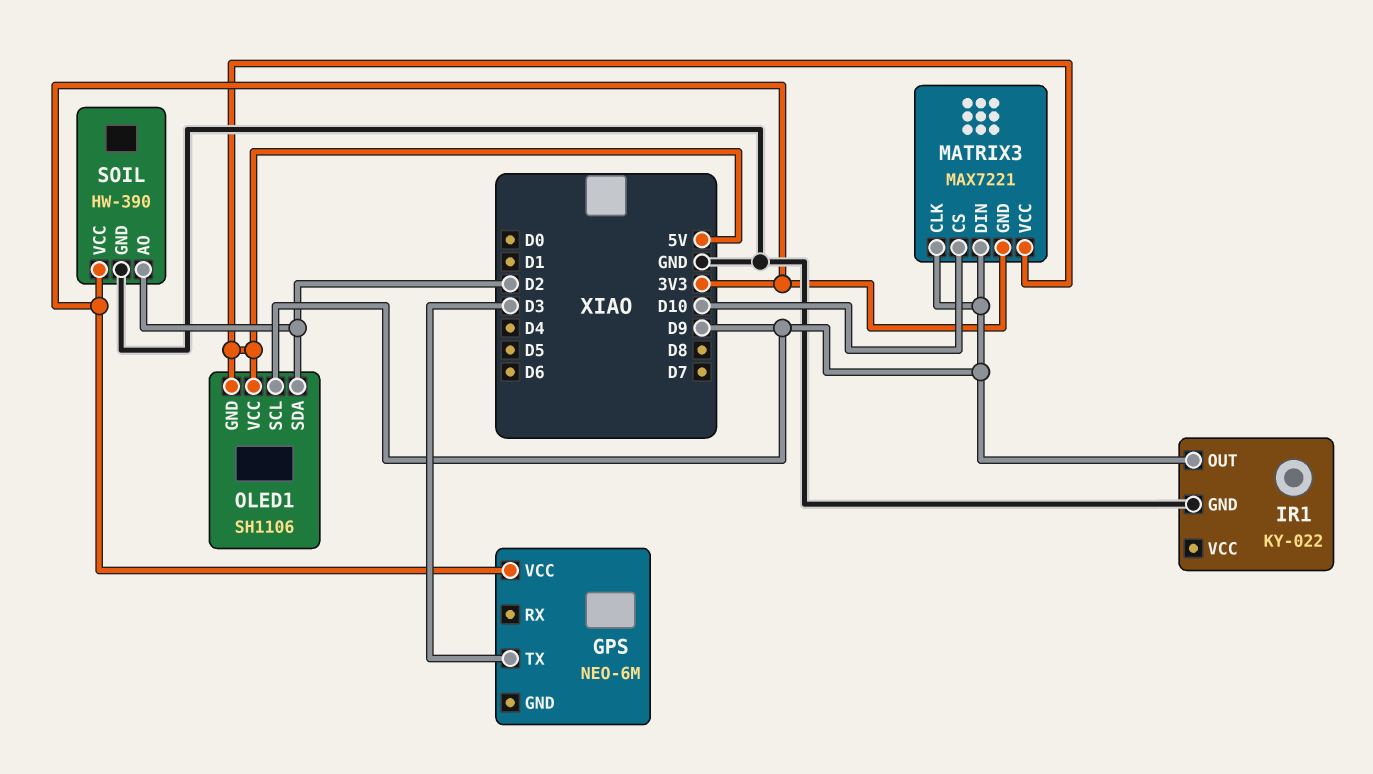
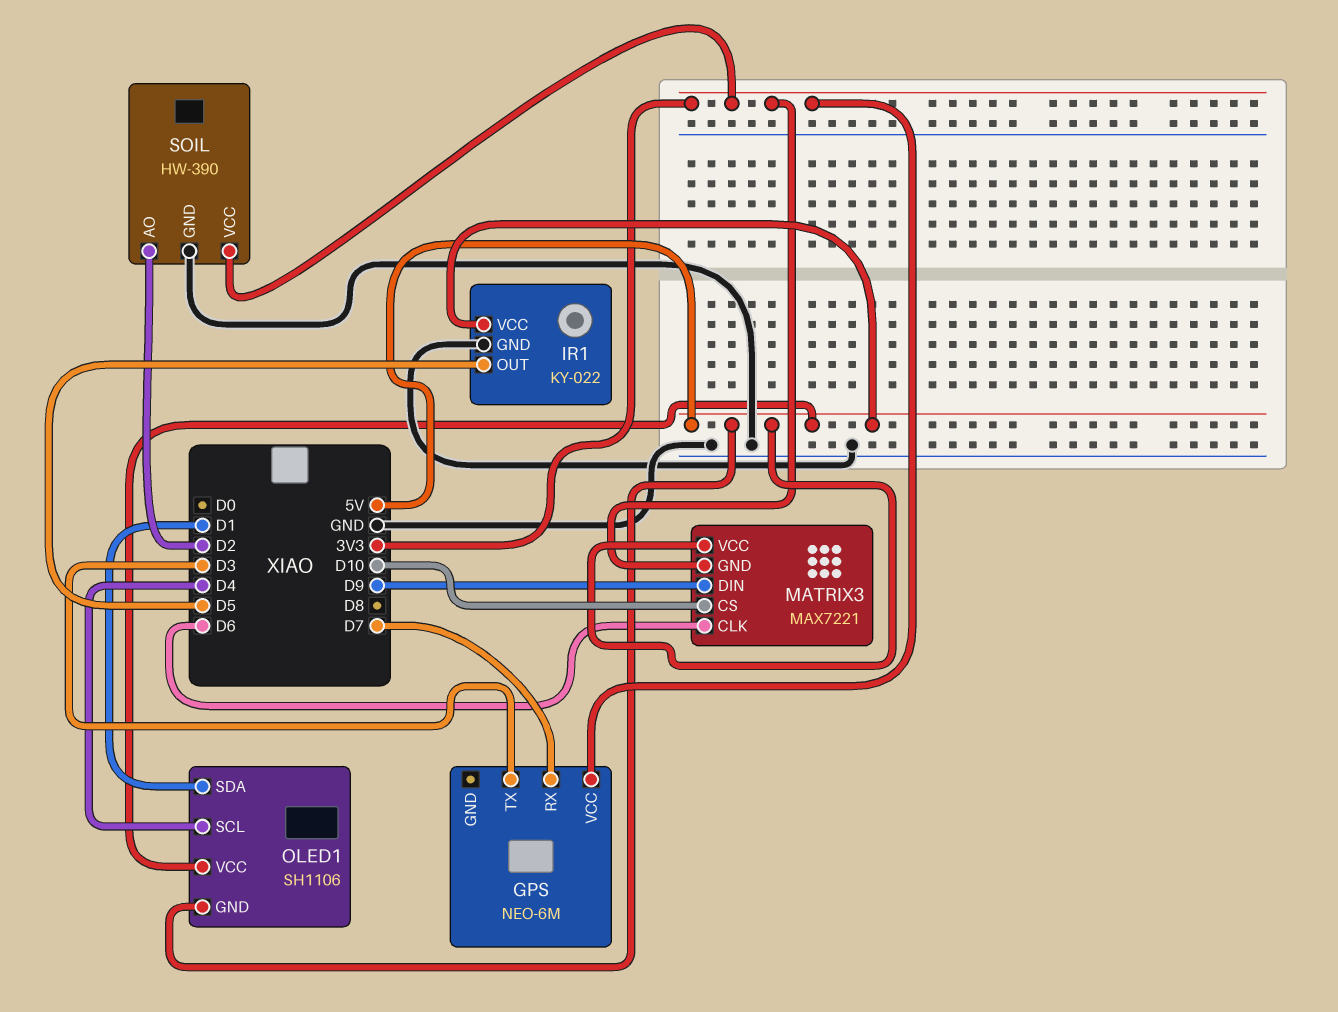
GPS pin RX: none -> D7
IR1 pin OUT: D9 -> D5
IR1 pin VCC: none -> 5V
MATRIX3 pin CLK: D9 -> D6
OLED1 pin SCL: D9 -> D4
OLED1 pin SDA: D2 -> D1

